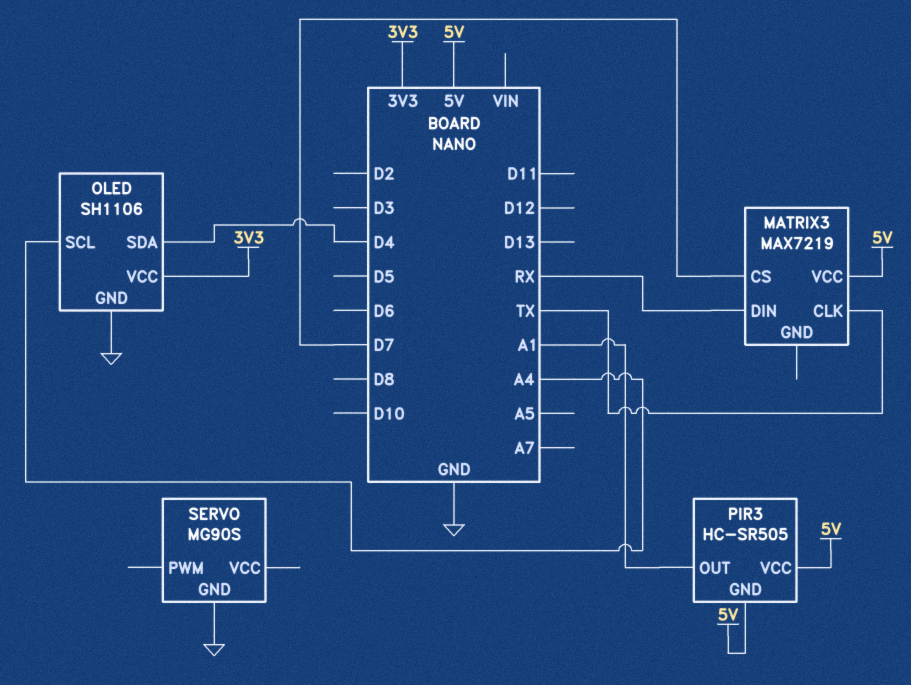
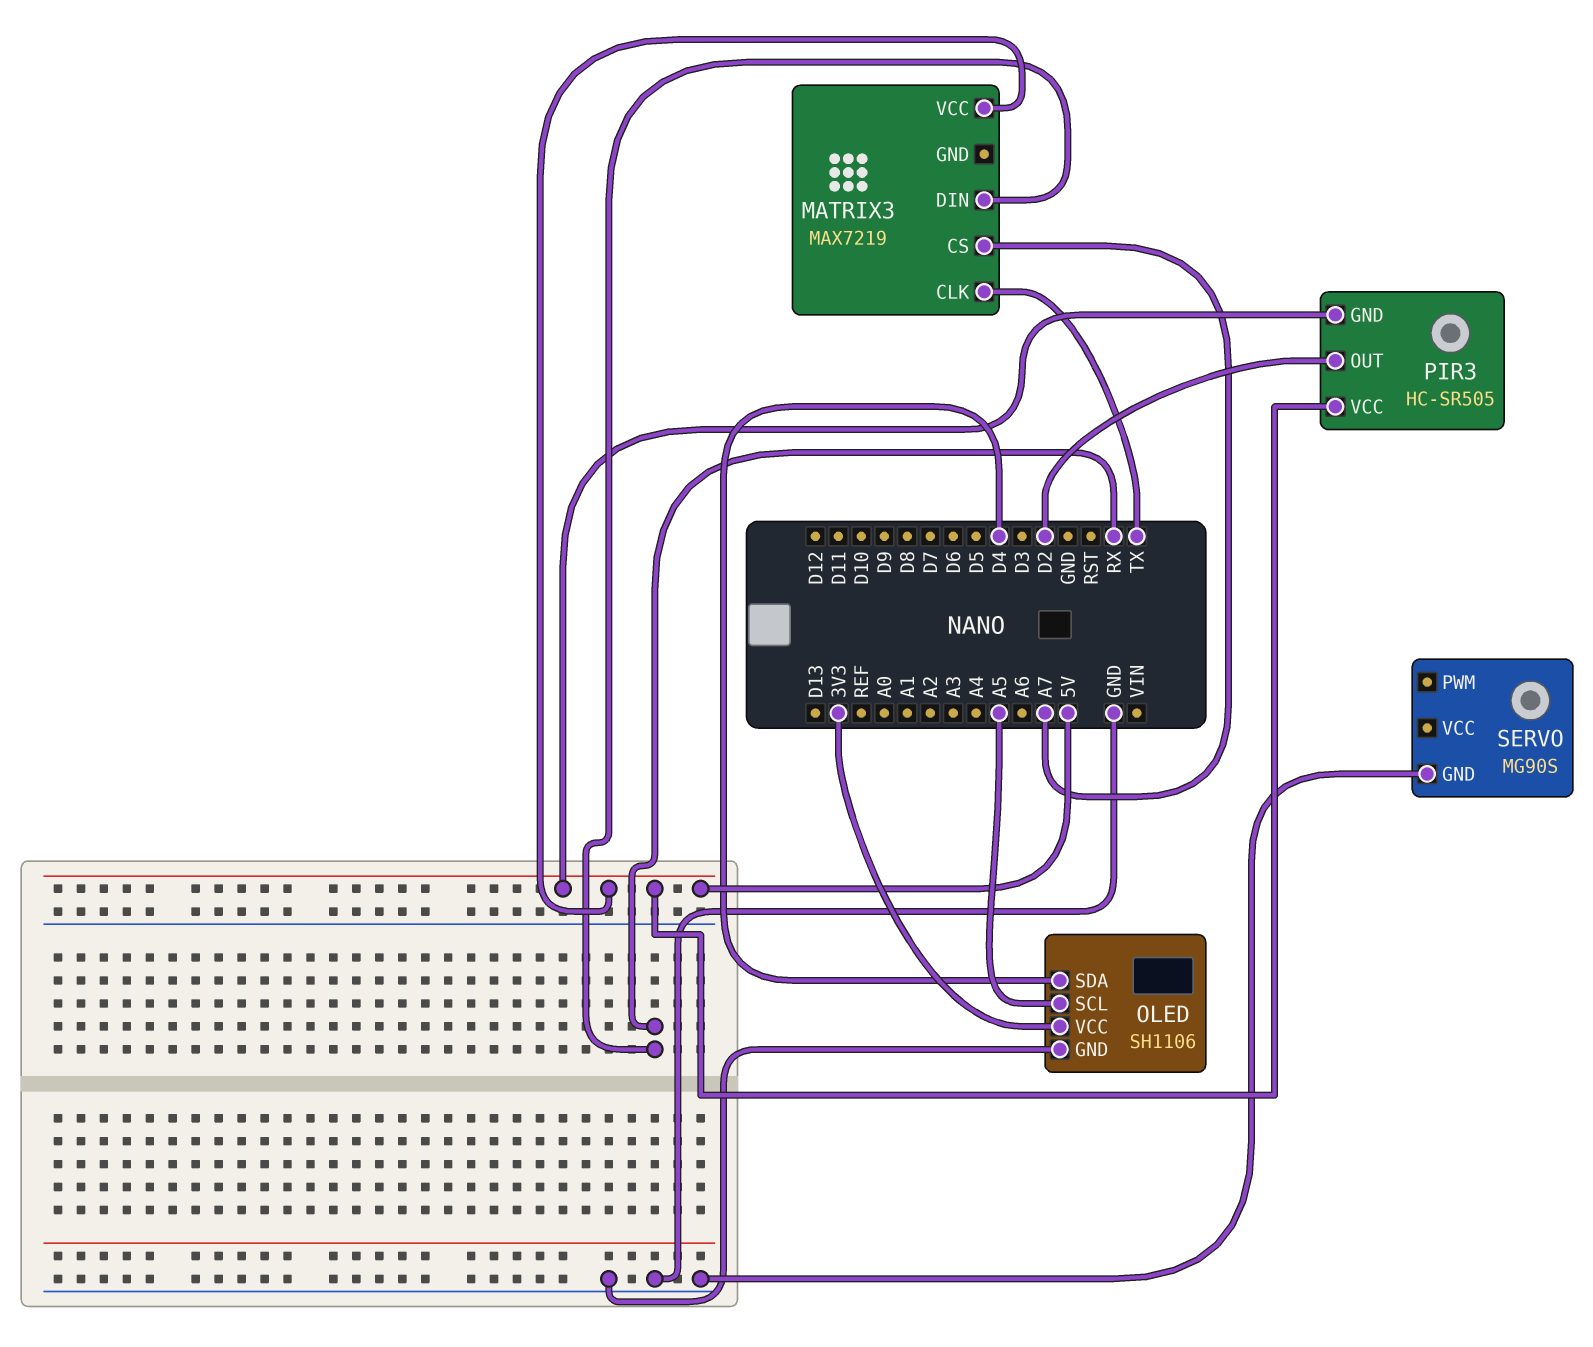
MATRIX3 pin CS: D7 -> A7
OLED pin SCL: A4 -> A5
PIR3 pin OUT: A1 -> D2

